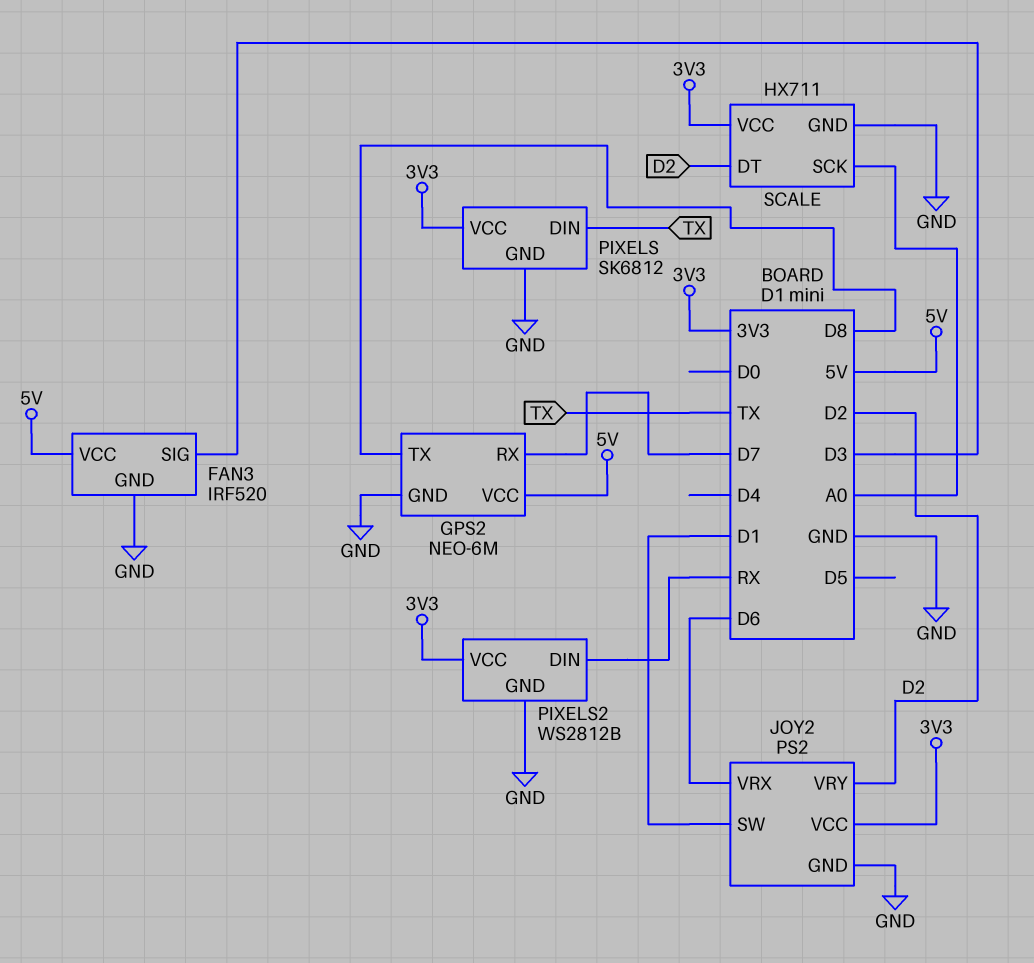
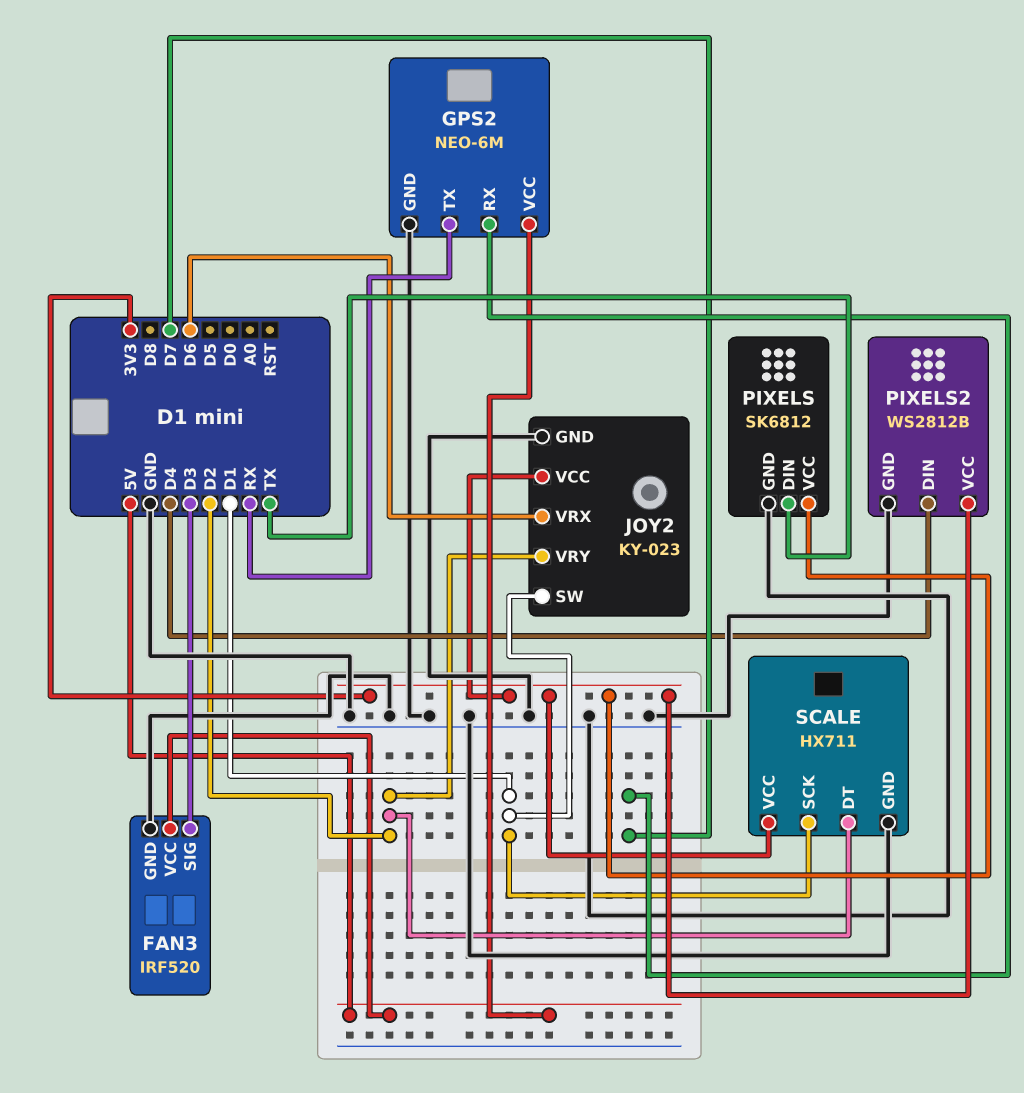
GPS2 pin TX: D8 -> RX
JOY2: PS2 -> KY-023
PIXELS2 pin DIN: RX -> D4
SCALE pin SCK: A0 -> D1

